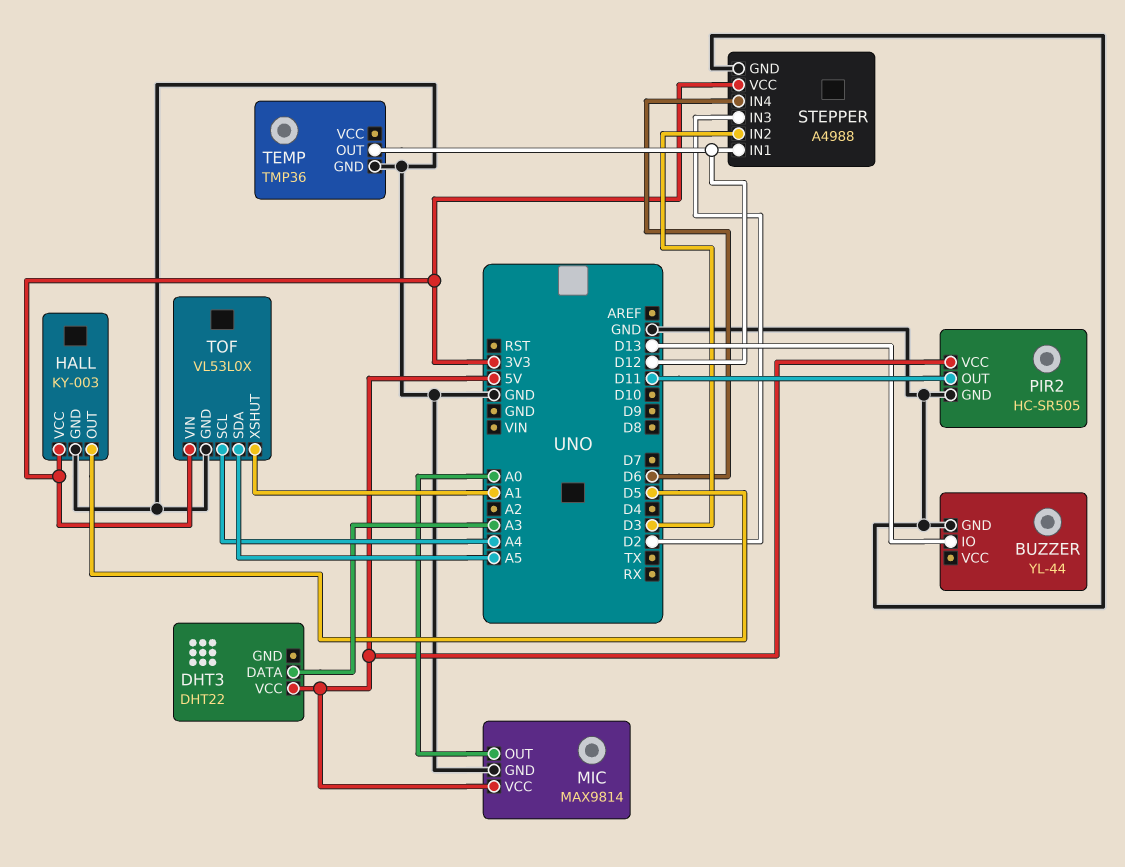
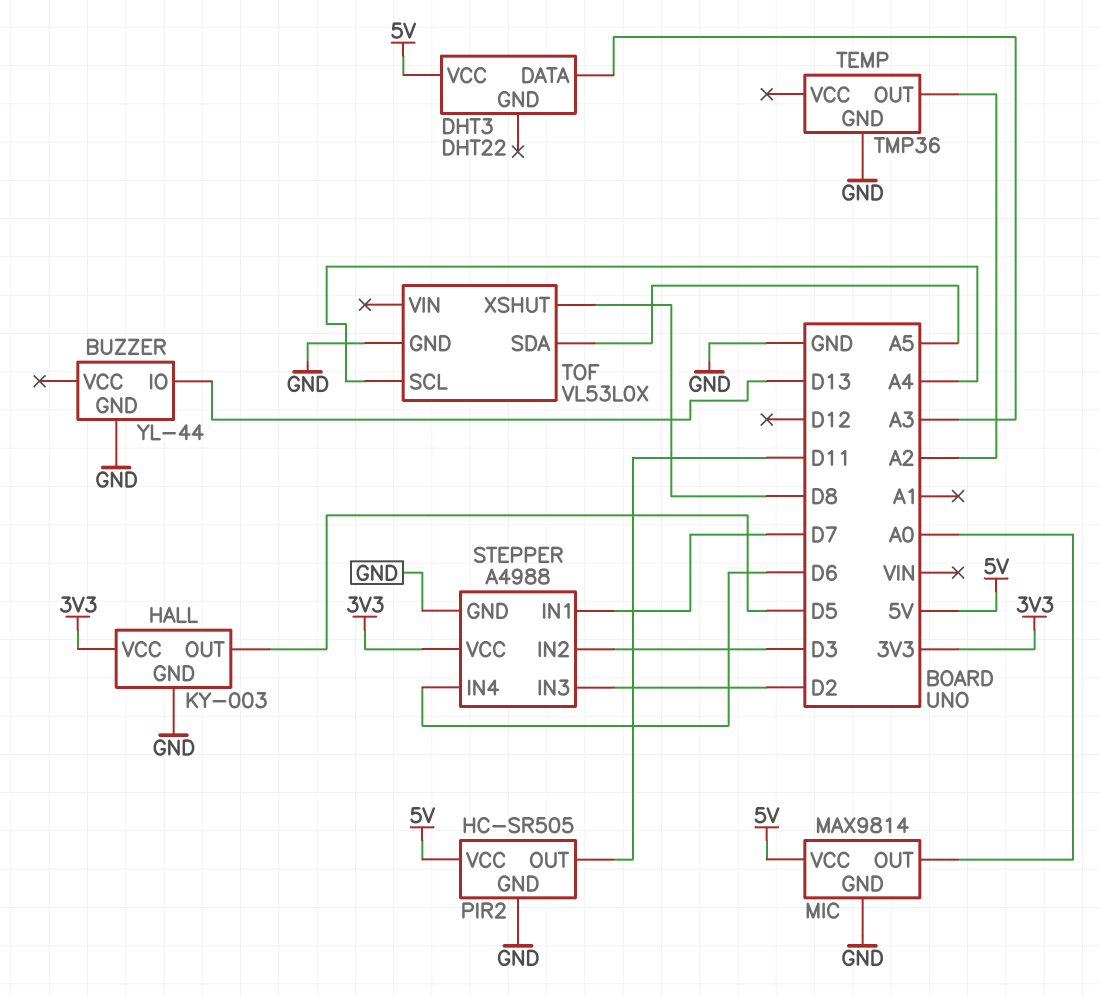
STEPPER pin IN1: D12 -> D7
TEMP pin OUT: D12 -> A2
TOF pin VIN: 3V3 -> none
TOF pin XSHUT: A1 -> D8

